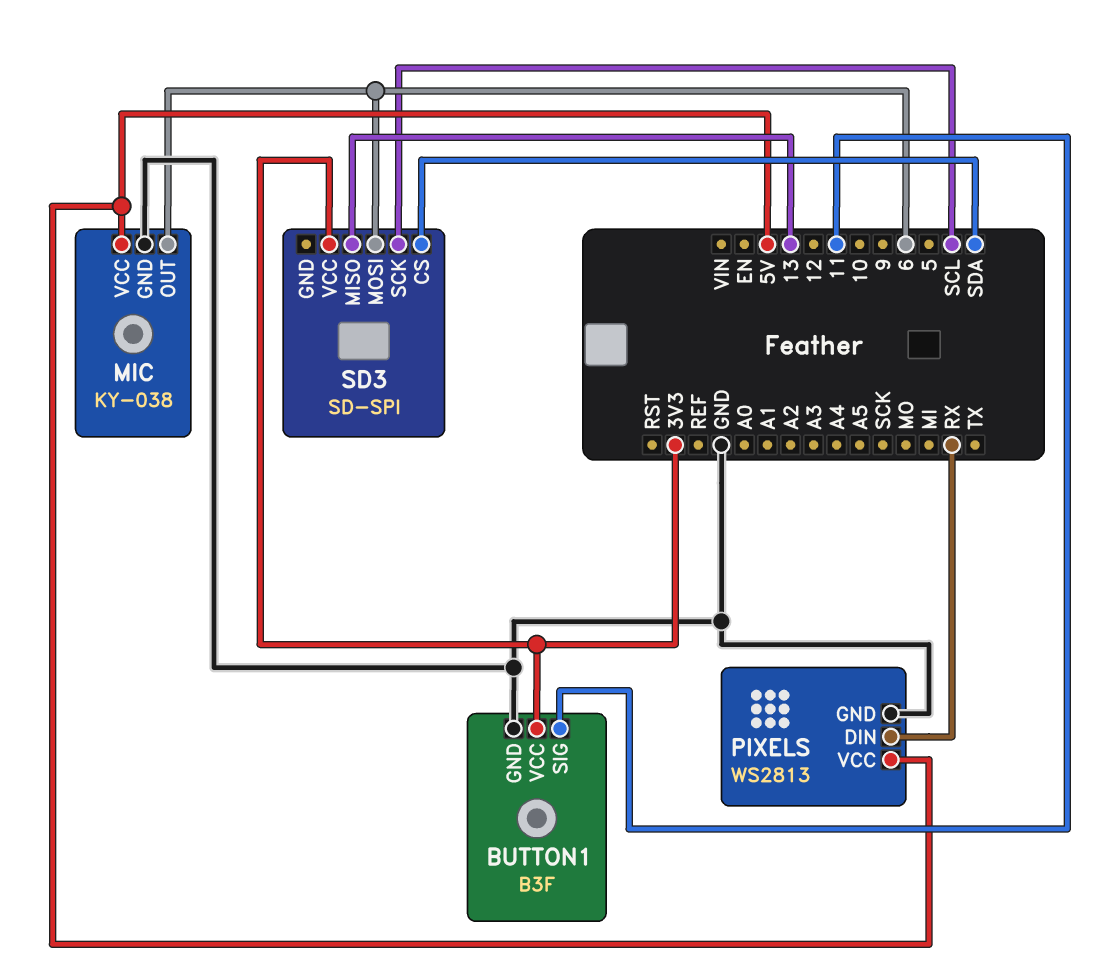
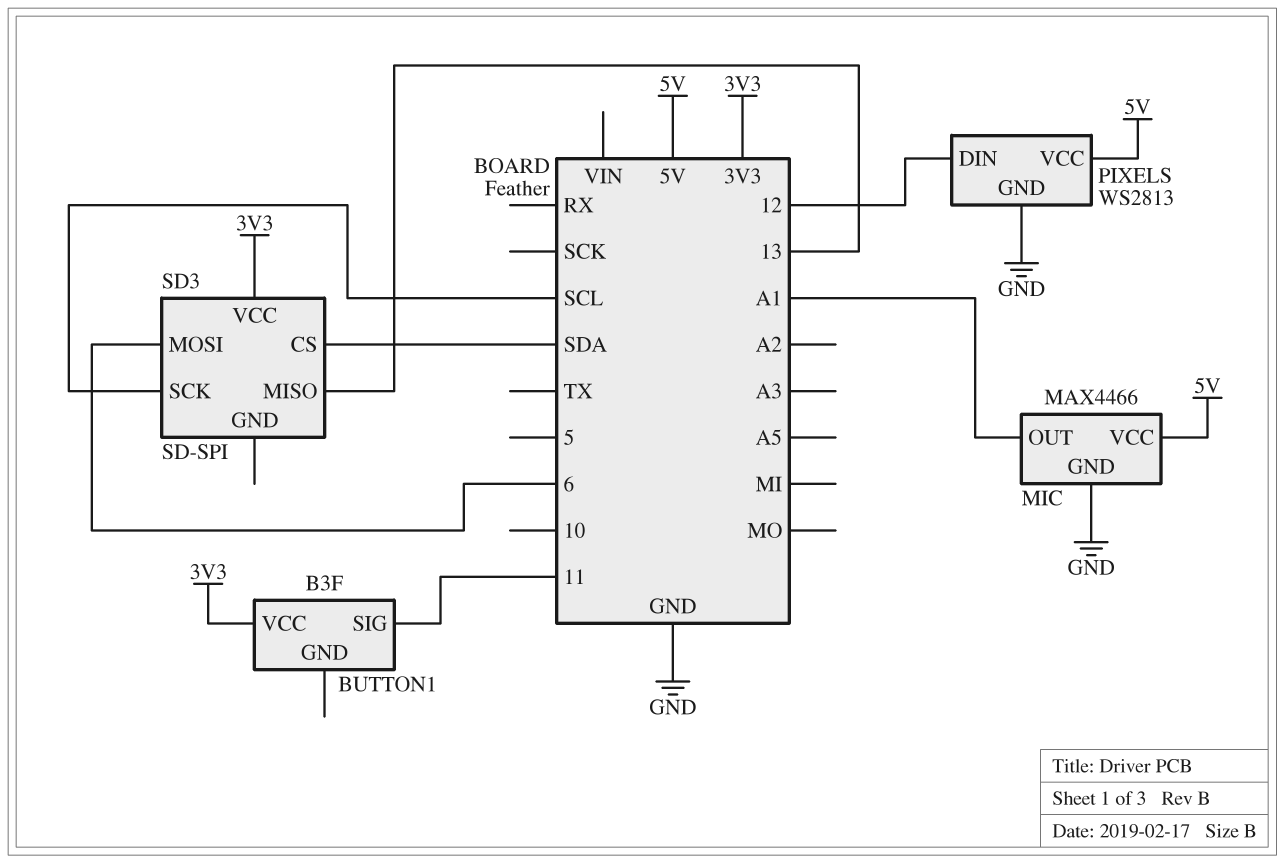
BUTTON1 pin GND: GND -> none
MIC: KY-038 -> MAX4466
MIC pin OUT: 6 -> A1
PIXELS pin DIN: RX -> 12

